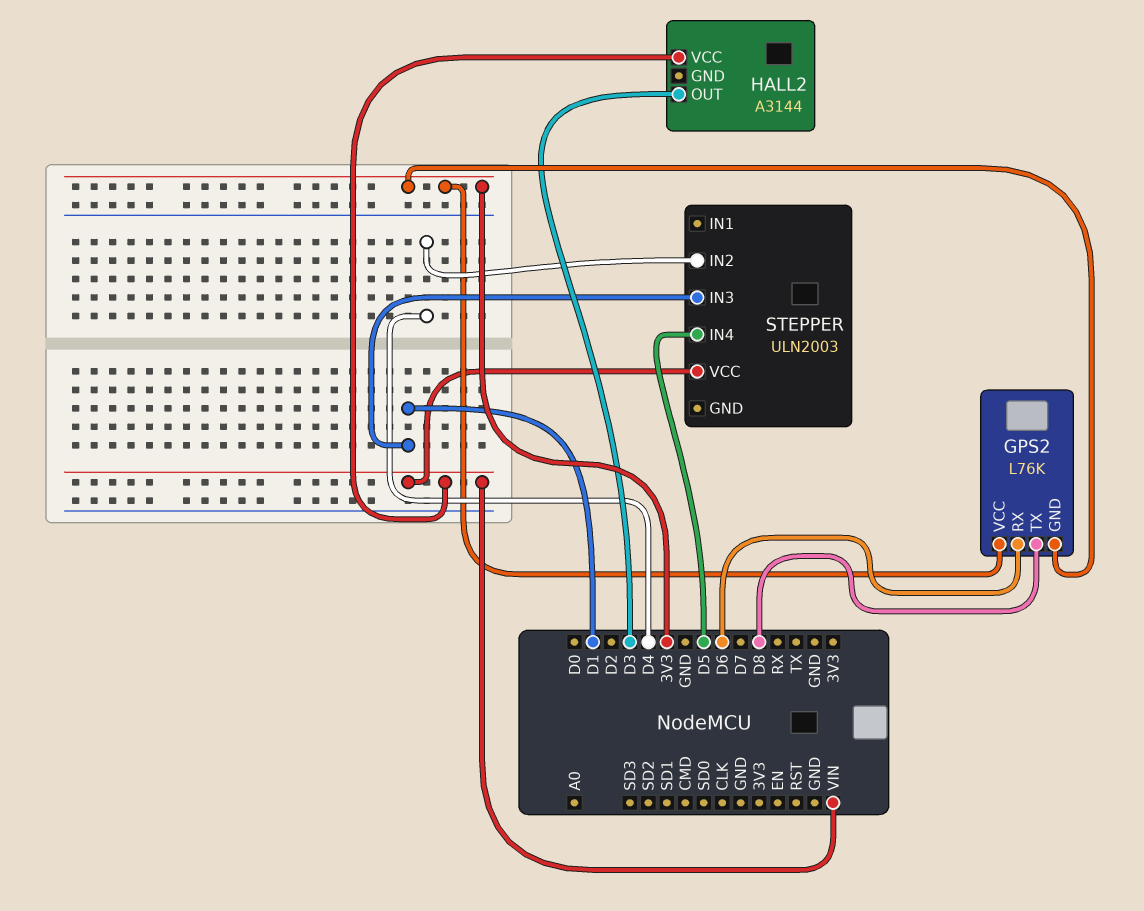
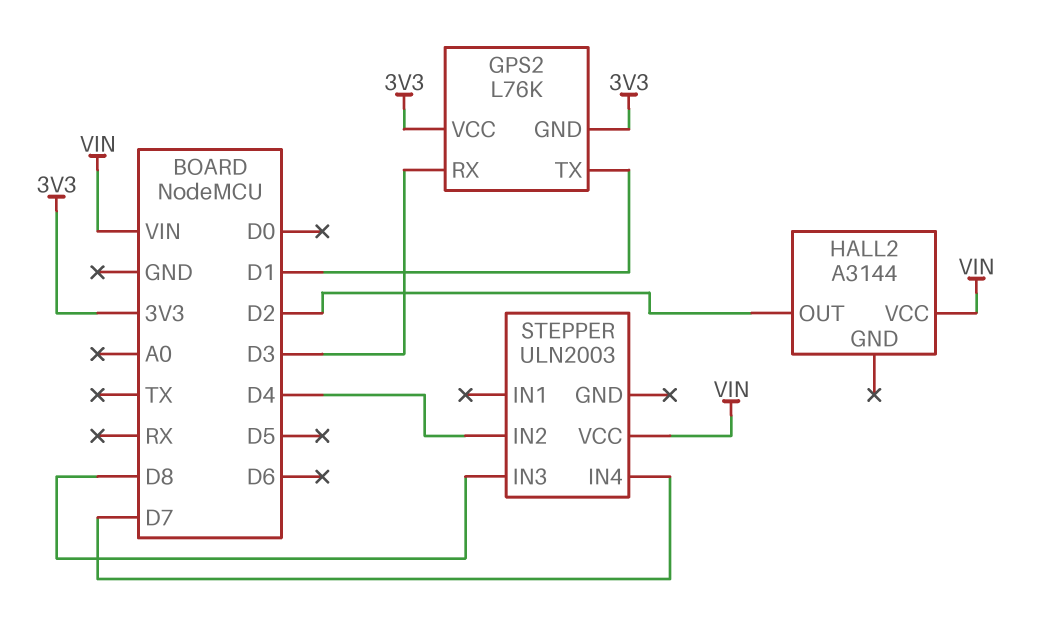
GPS2 pin RX: D6 -> D3
GPS2 pin TX: D8 -> D1
HALL2 pin OUT: D3 -> D2
STEPPER pin IN3: D1 -> D8
STEPPER pin IN4: D5 -> D7

